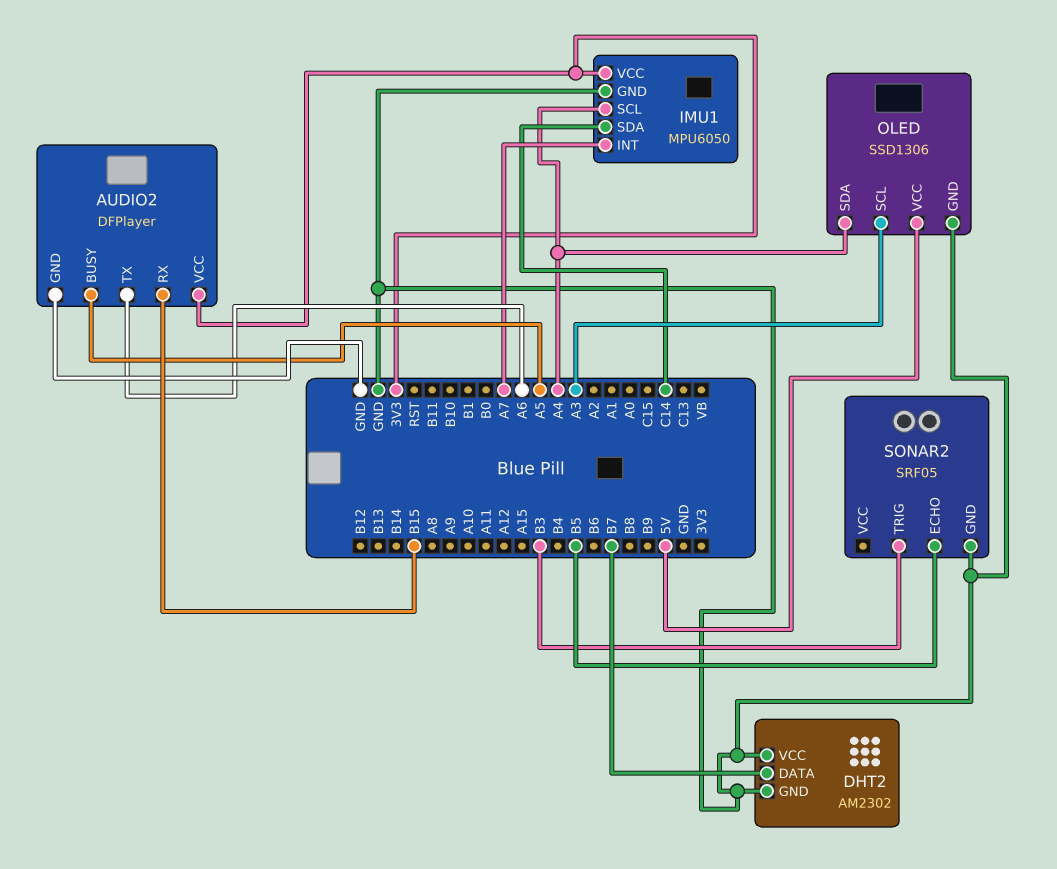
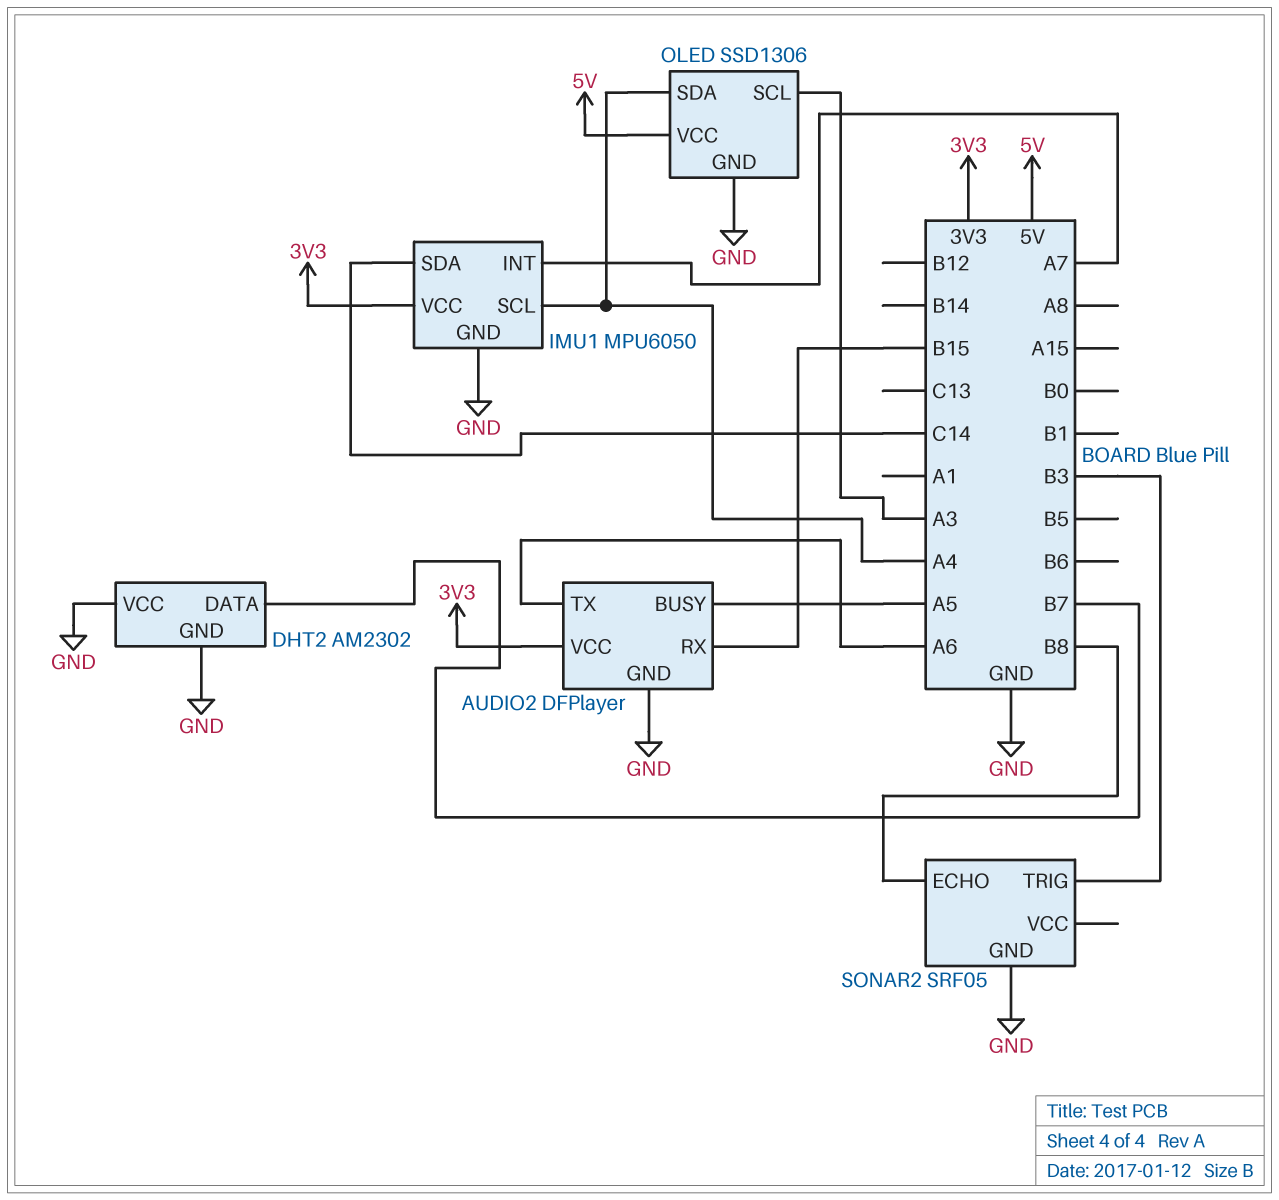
SONAR2 pin ECHO: B5 -> B8

